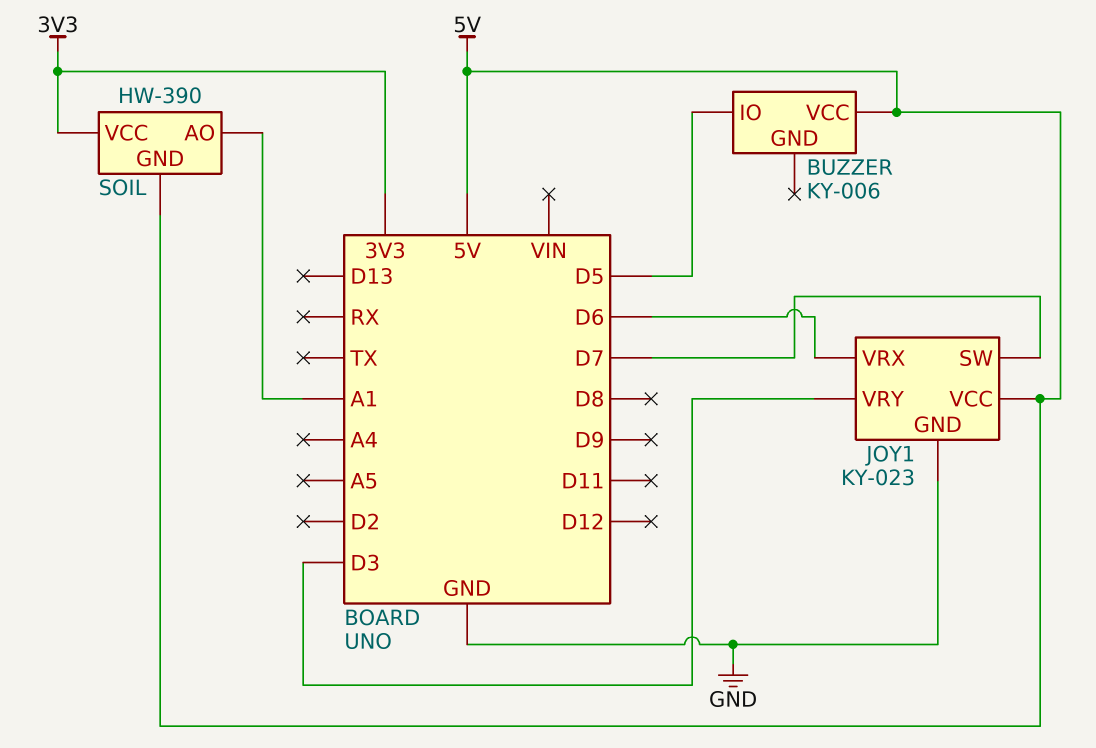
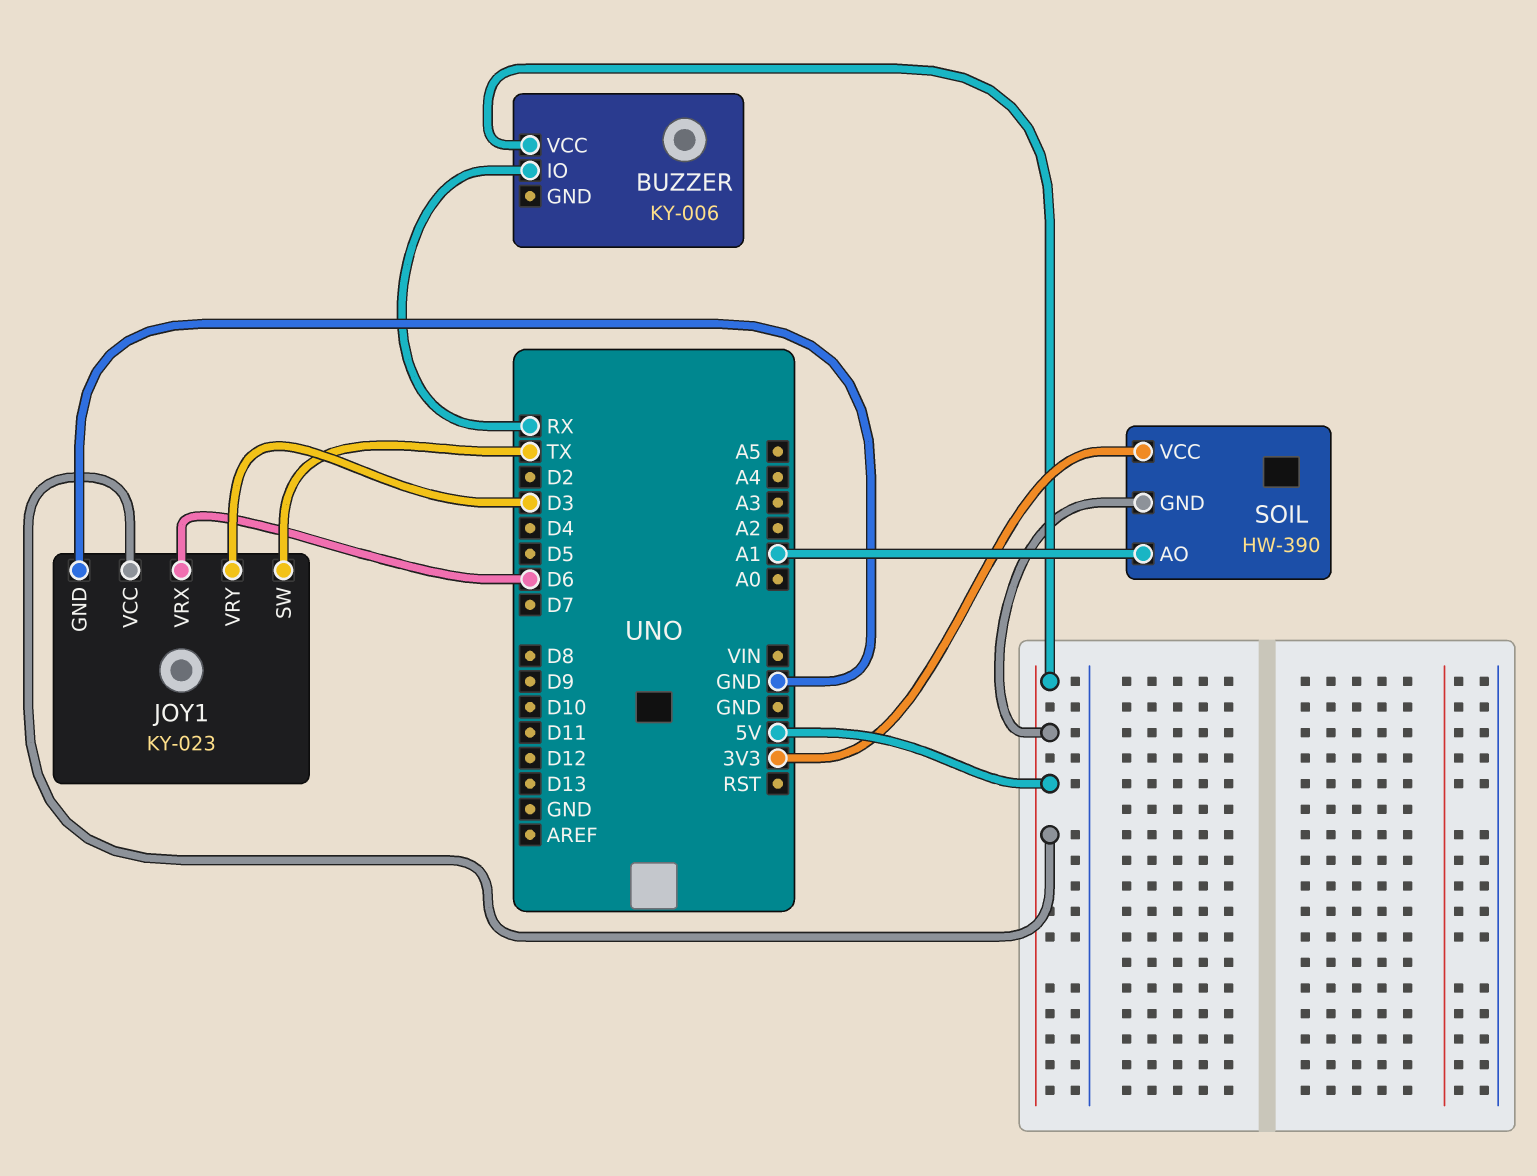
BUZZER pin IO: D5 -> RX
JOY1 pin SW: D7 -> TX

